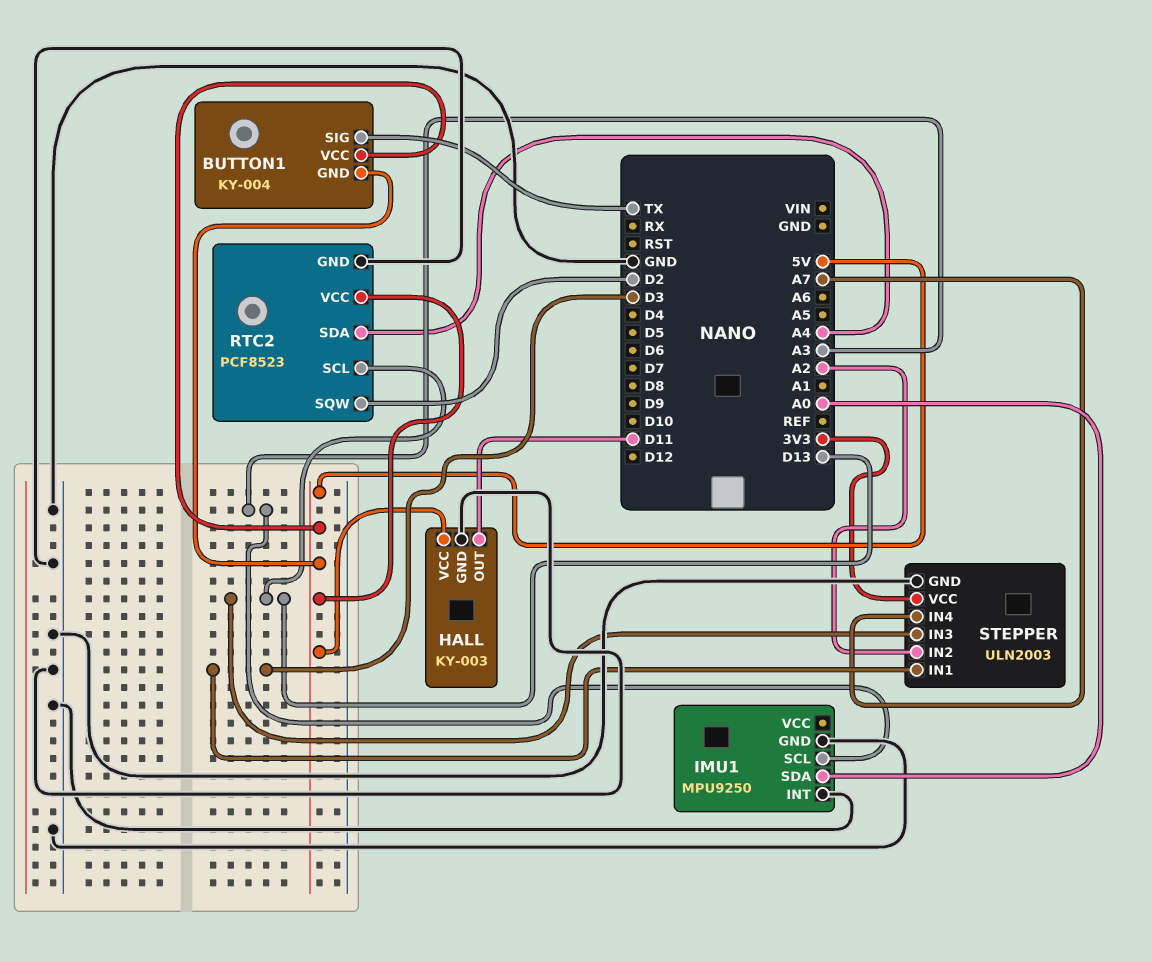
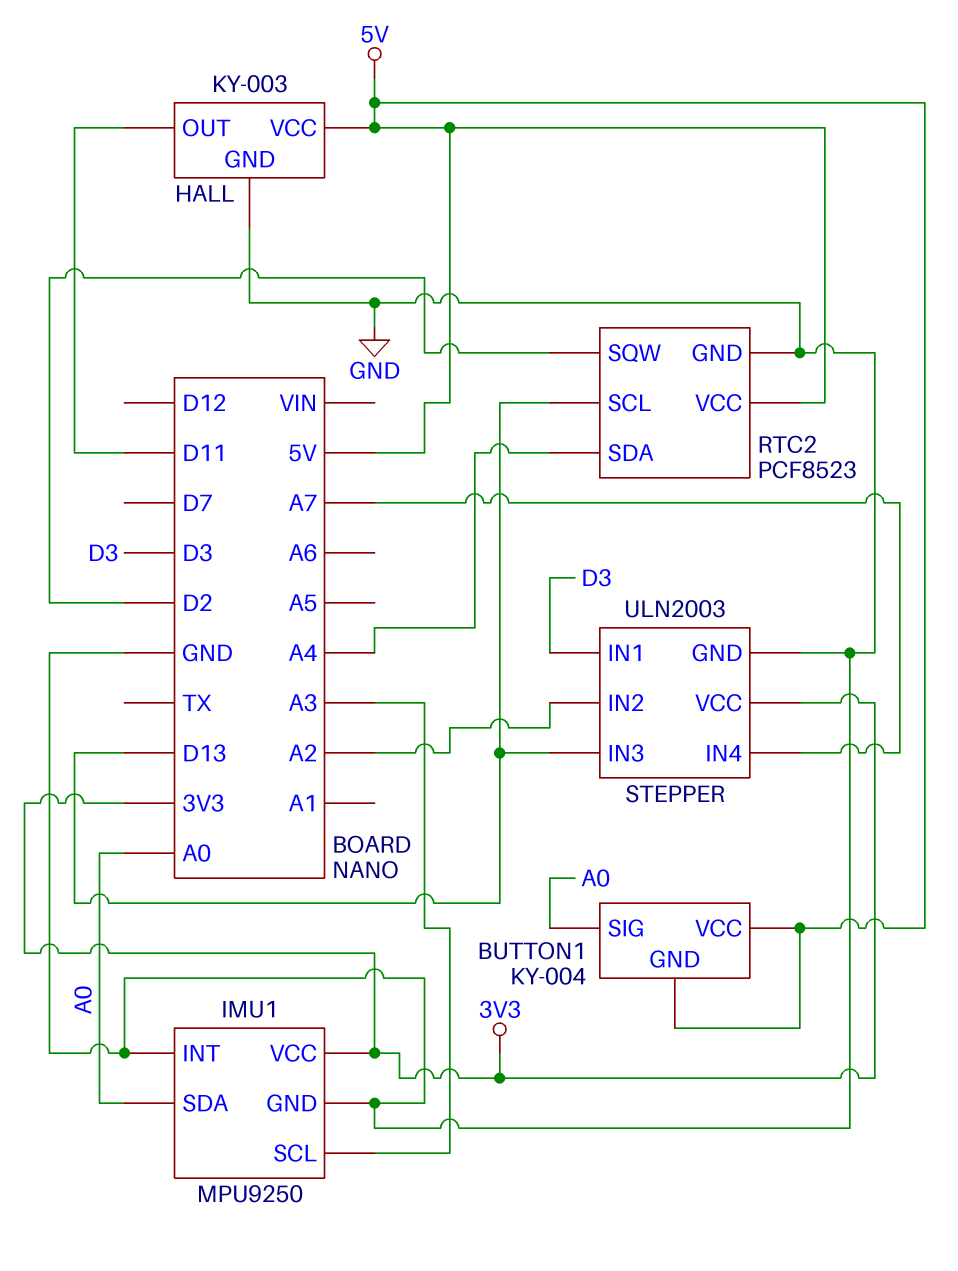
BUTTON1 pin SIG: TX -> A0
IMU1 pin VCC: none -> 3V3

